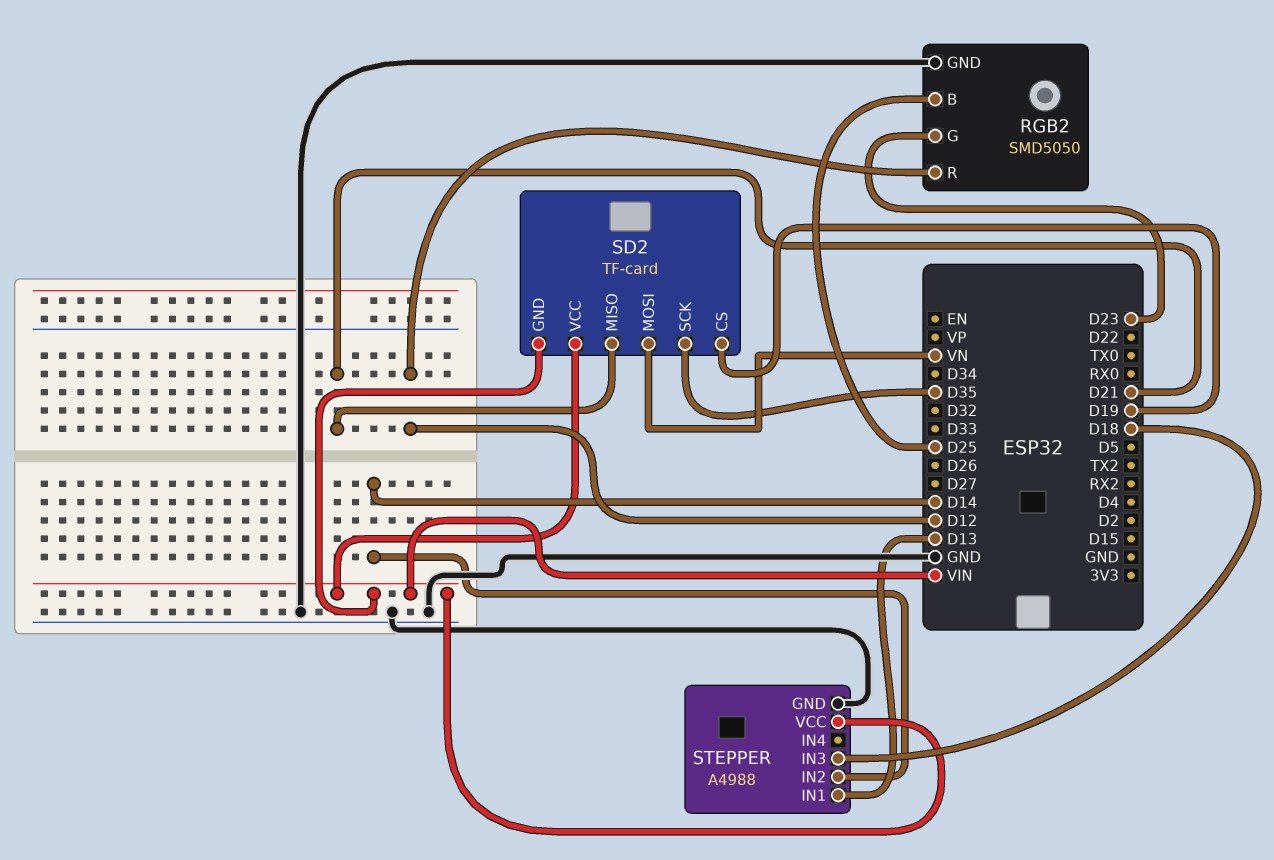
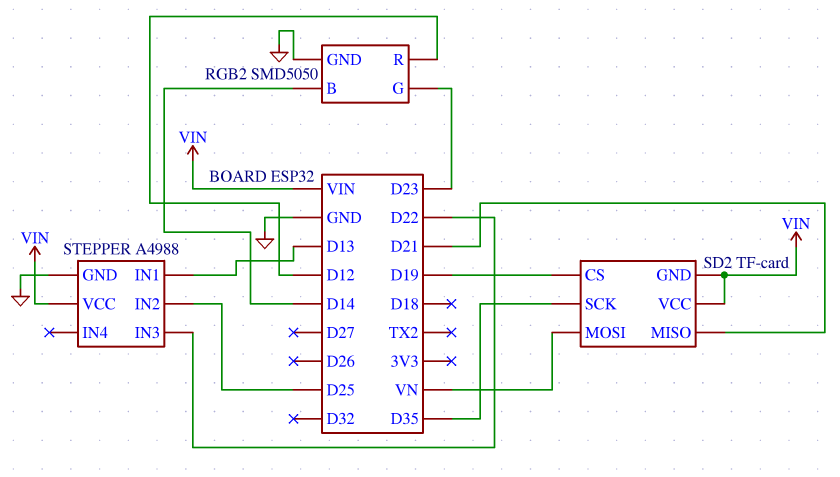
RGB2 pin B: D25 -> D14
STEPPER pin IN2: D14 -> D25
STEPPER pin IN3: D18 -> D22

